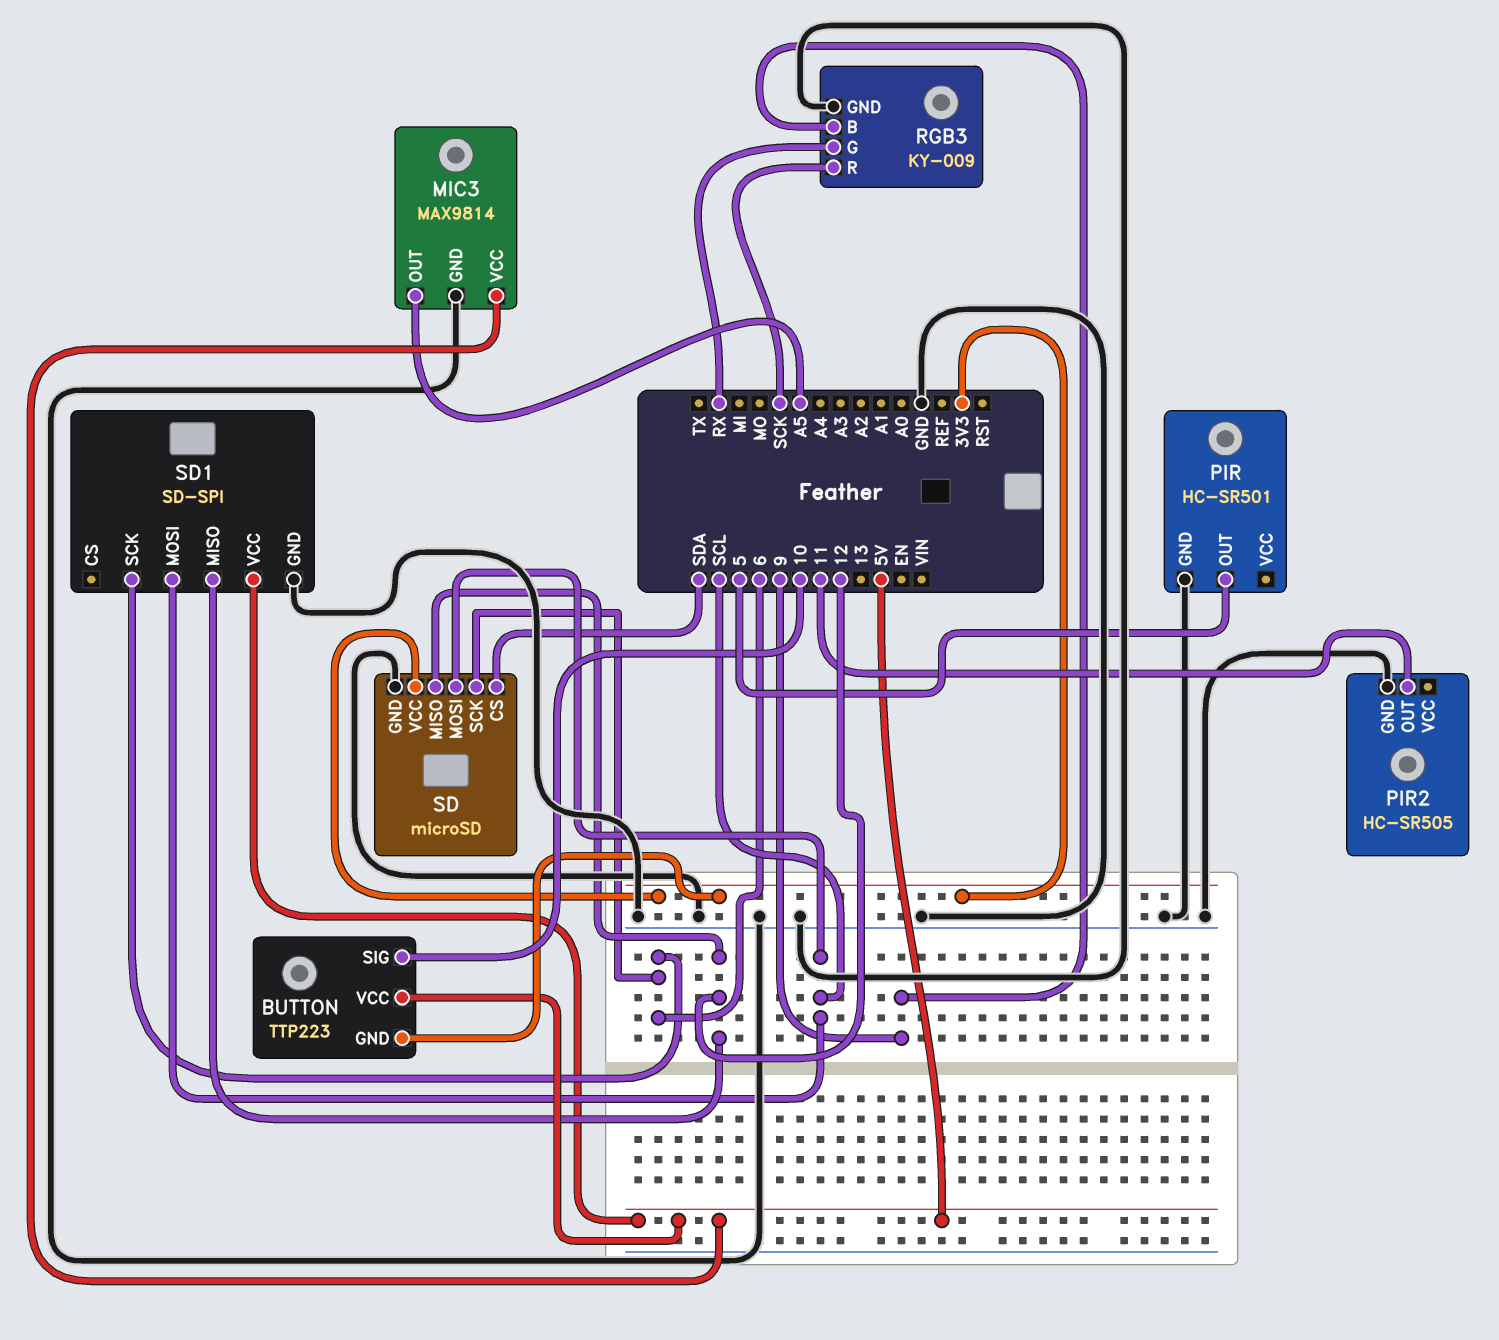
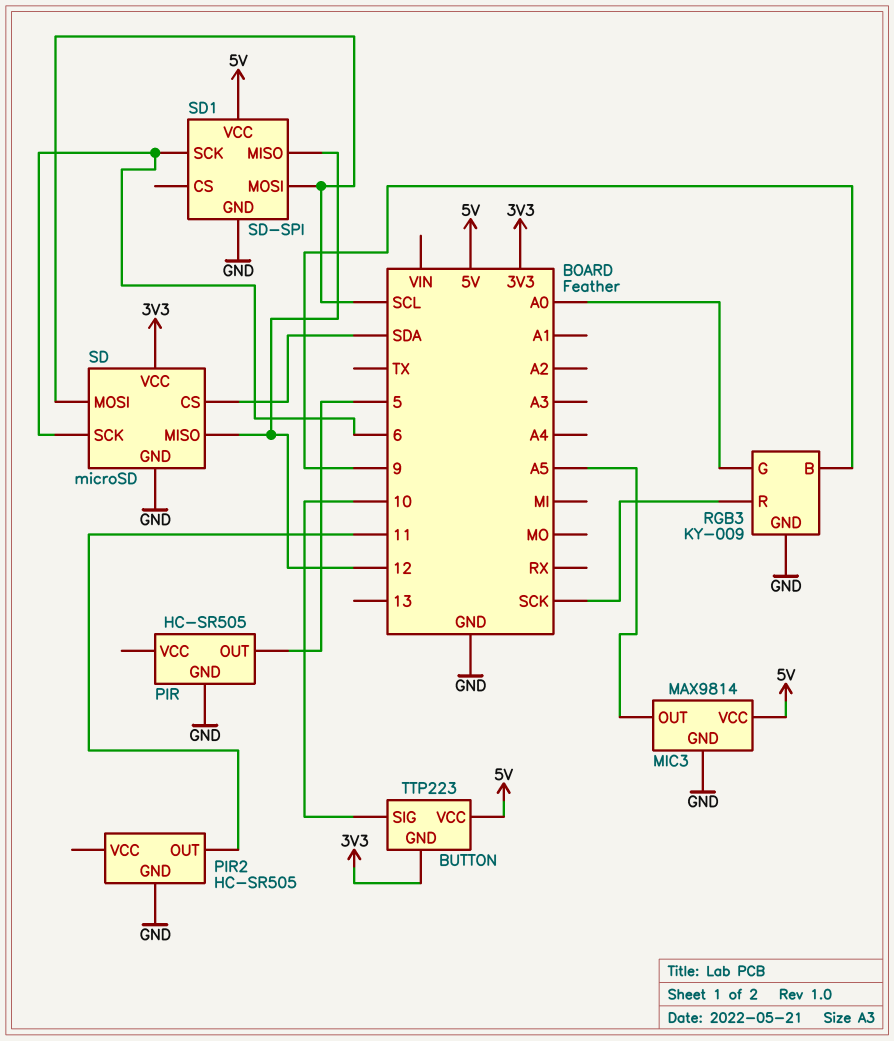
PIR: HC-SR501 -> HC-SR505
RGB3 pin G: RX -> A0

